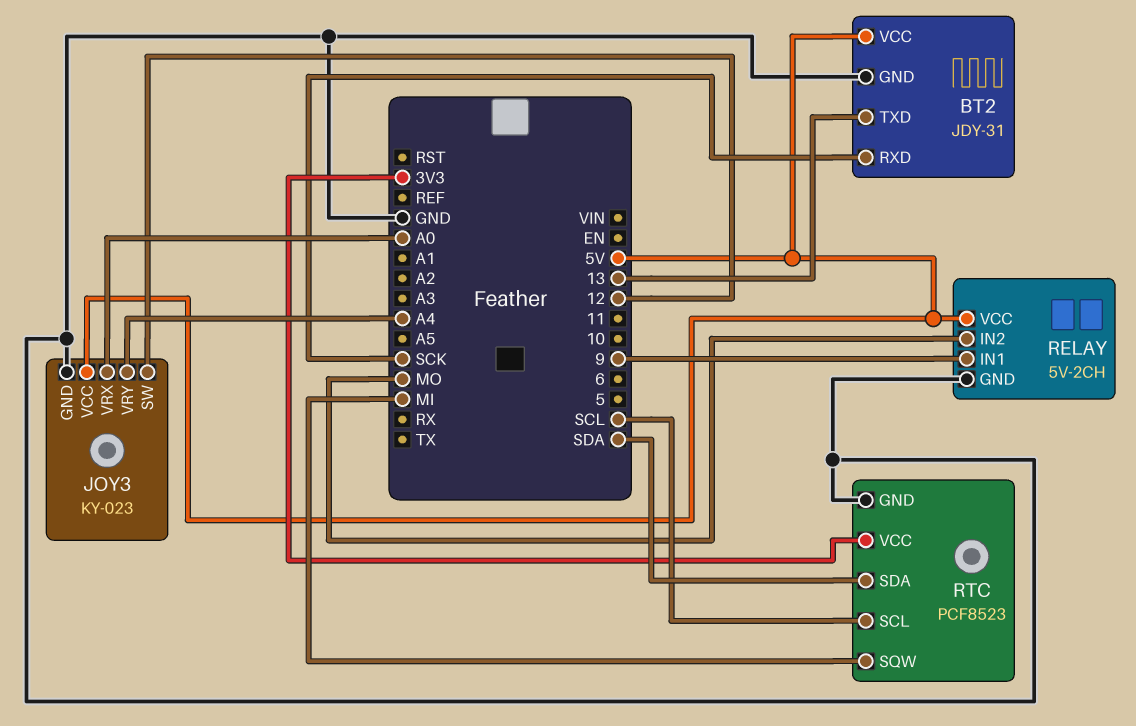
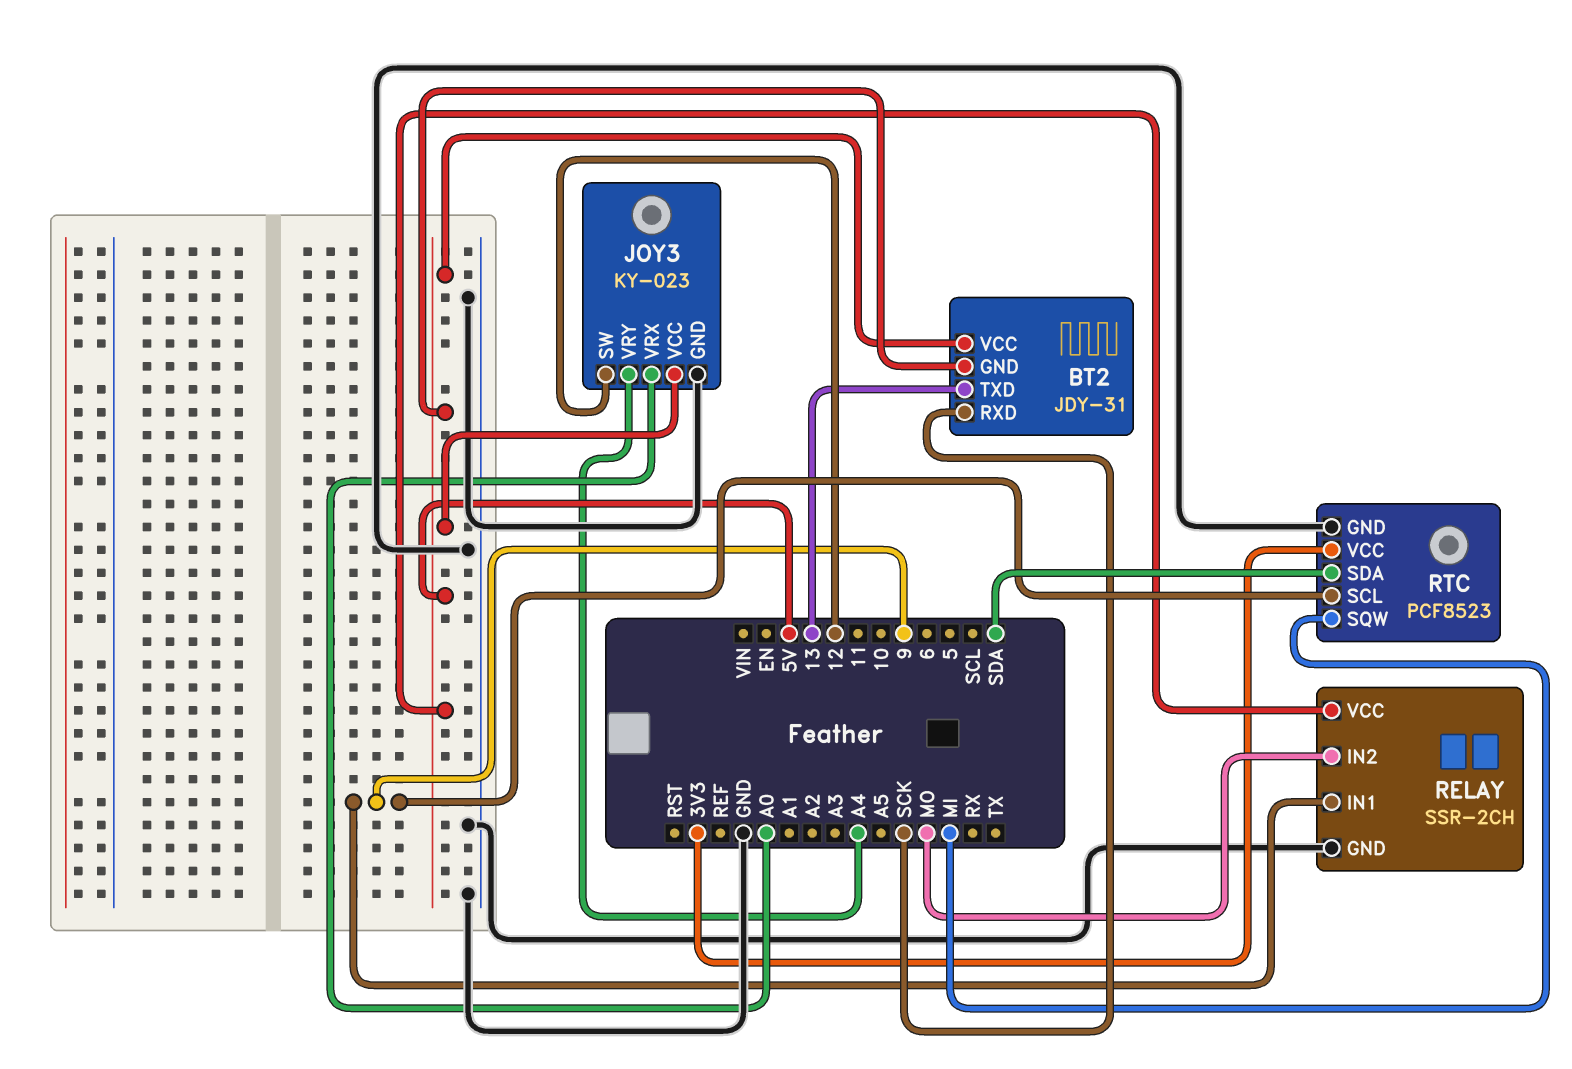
BT2 pin GND: GND -> 5V
RELAY: 5V-2CH -> SSR-2CH
RTC pin SCL: SCL -> 9

